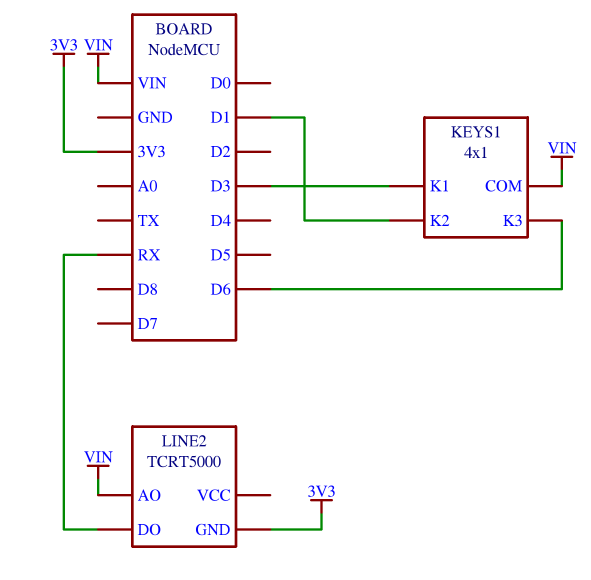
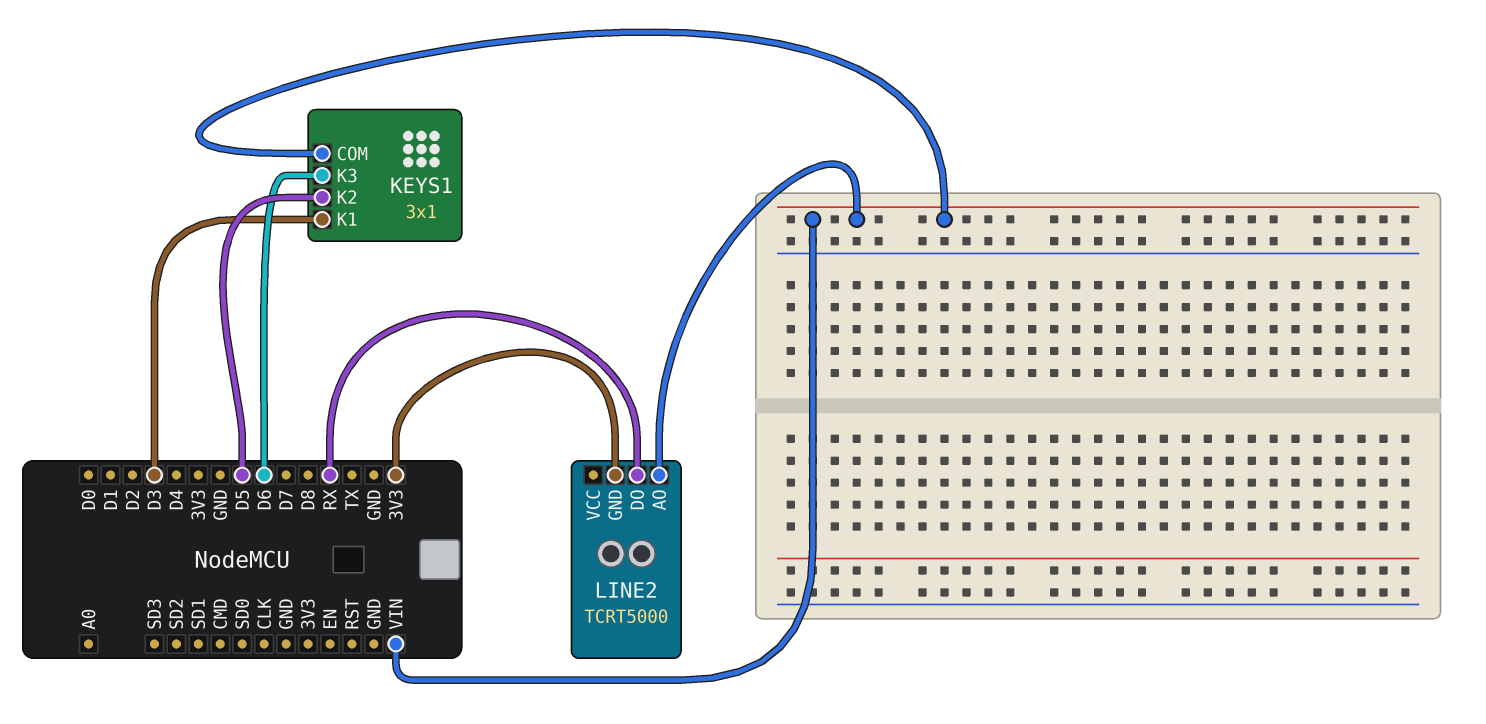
KEYS1: 4x1 -> 3x1
KEYS1 pin K2: D1 -> D5

